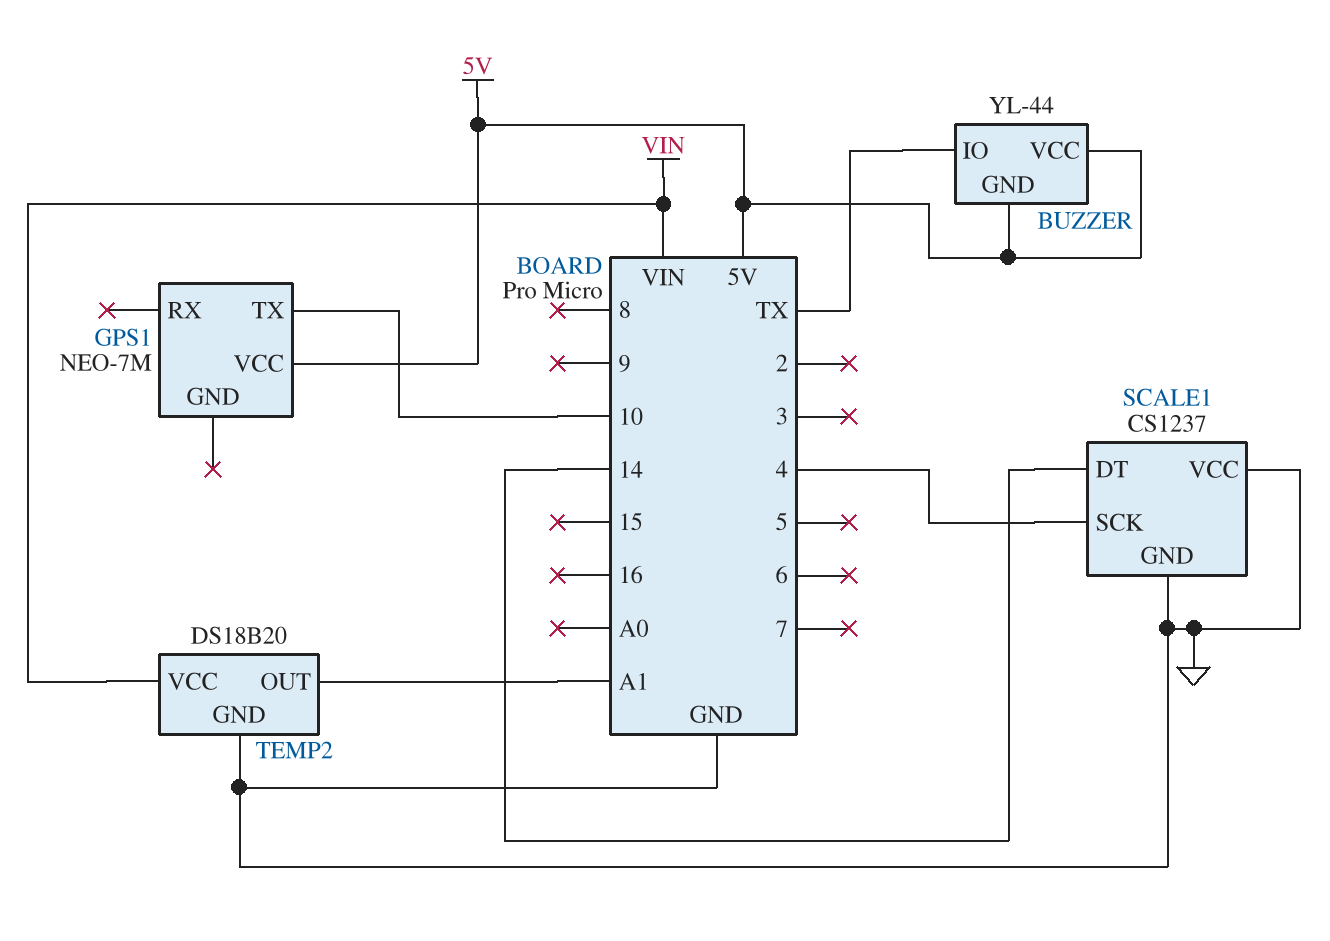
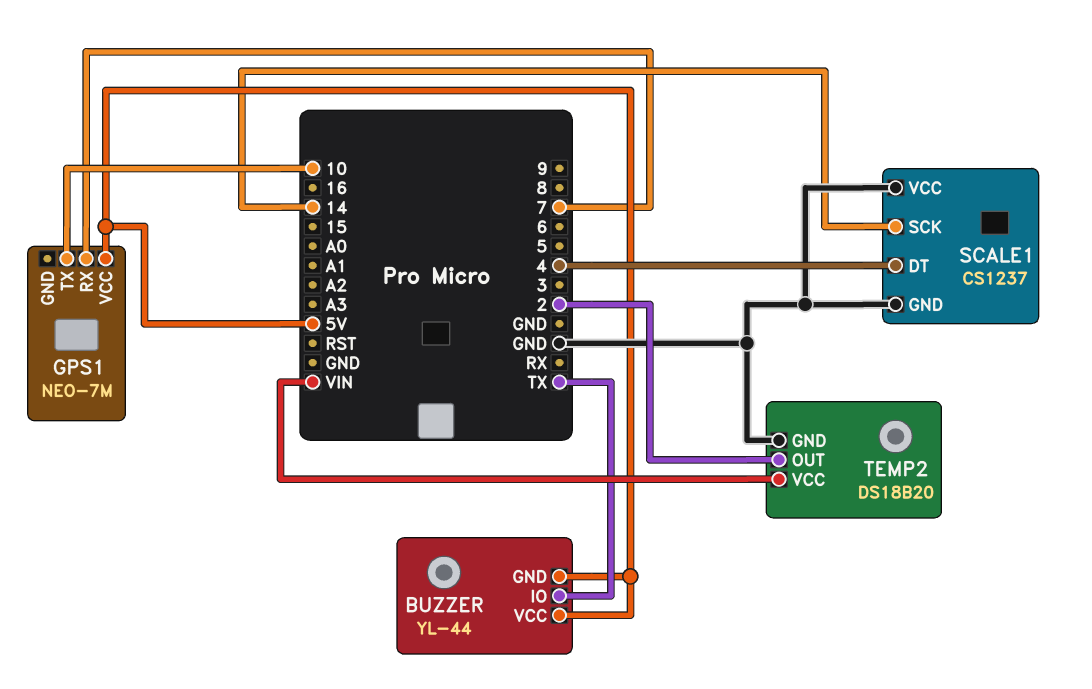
GPS1 pin RX: none -> 7
SCALE1 pin DT: 14 -> 4
SCALE1 pin SCK: 4 -> 14
TEMP2 pin OUT: A1 -> 2

